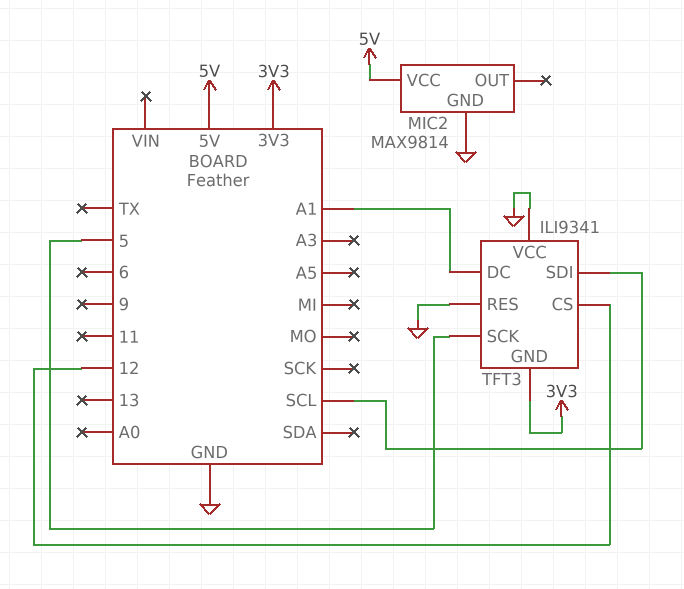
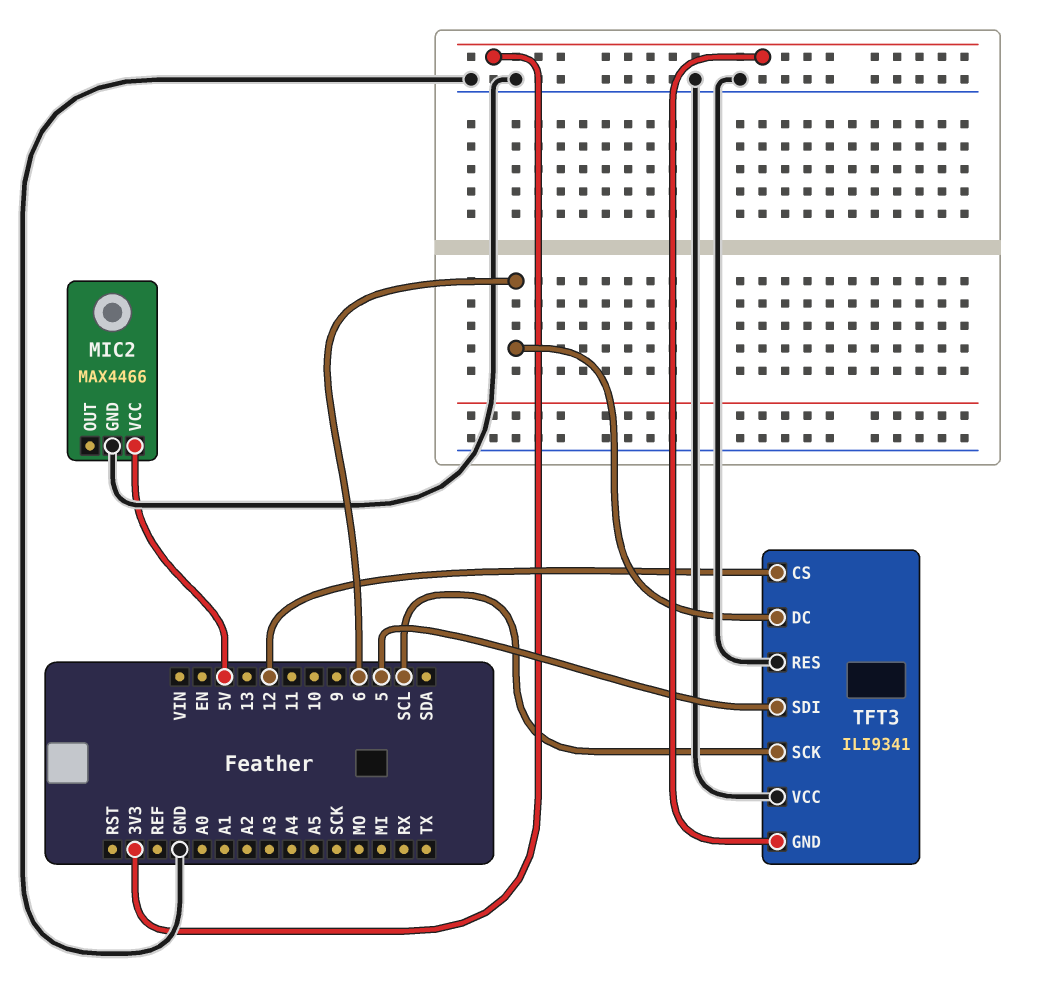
MIC2: MAX9814 -> MAX4466
TFT3 pin DC: A1 -> 6
TFT3 pin SCK: 5 -> SCL
TFT3 pin SDI: SCL -> 5

